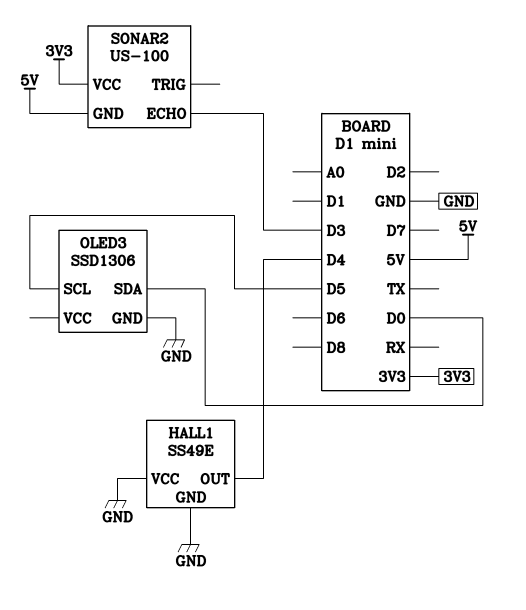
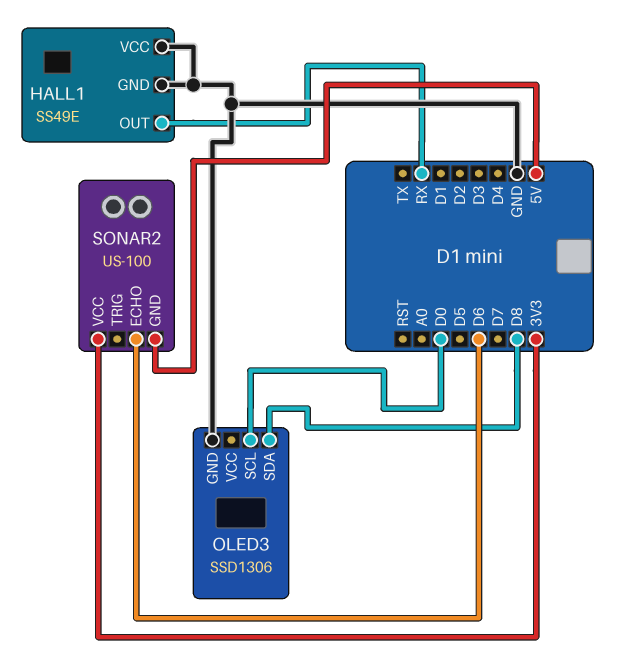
HALL1 pin OUT: D4 -> RX
OLED3 pin SCL: D5 -> D0
OLED3 pin SDA: D0 -> D8
SONAR2 pin ECHO: D3 -> D6

